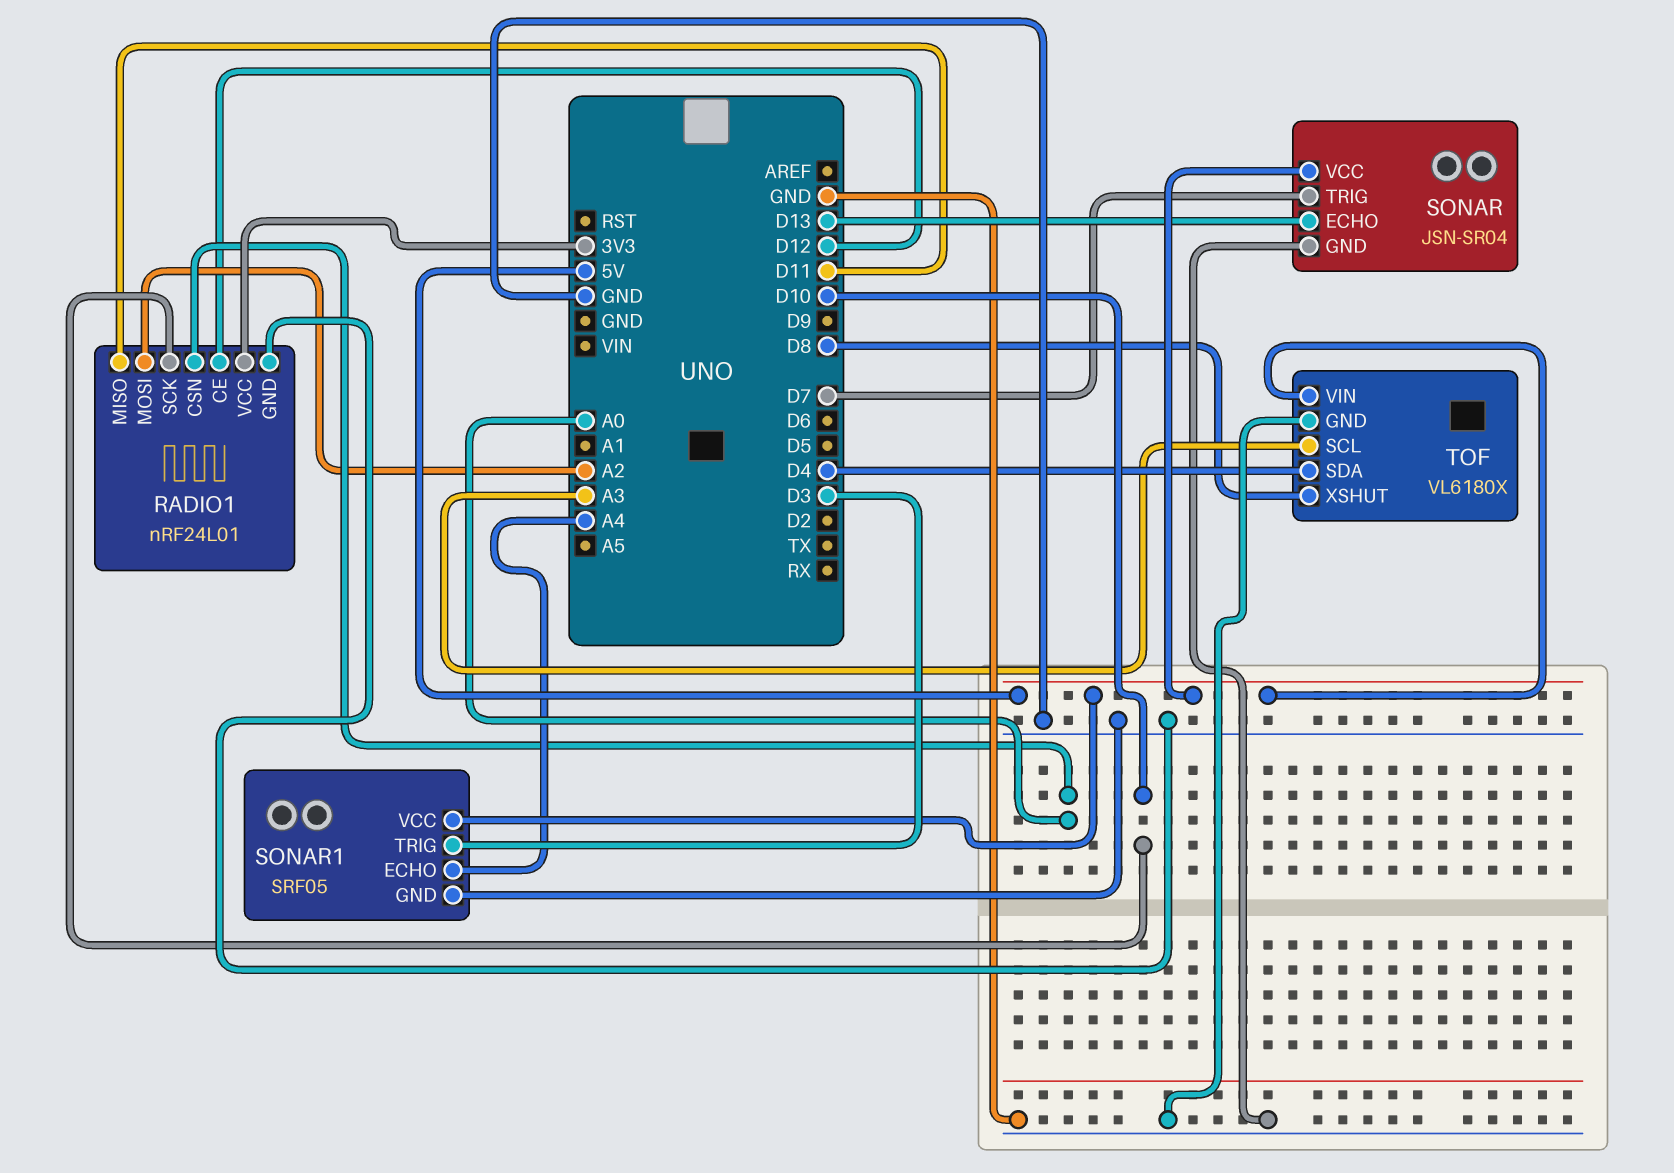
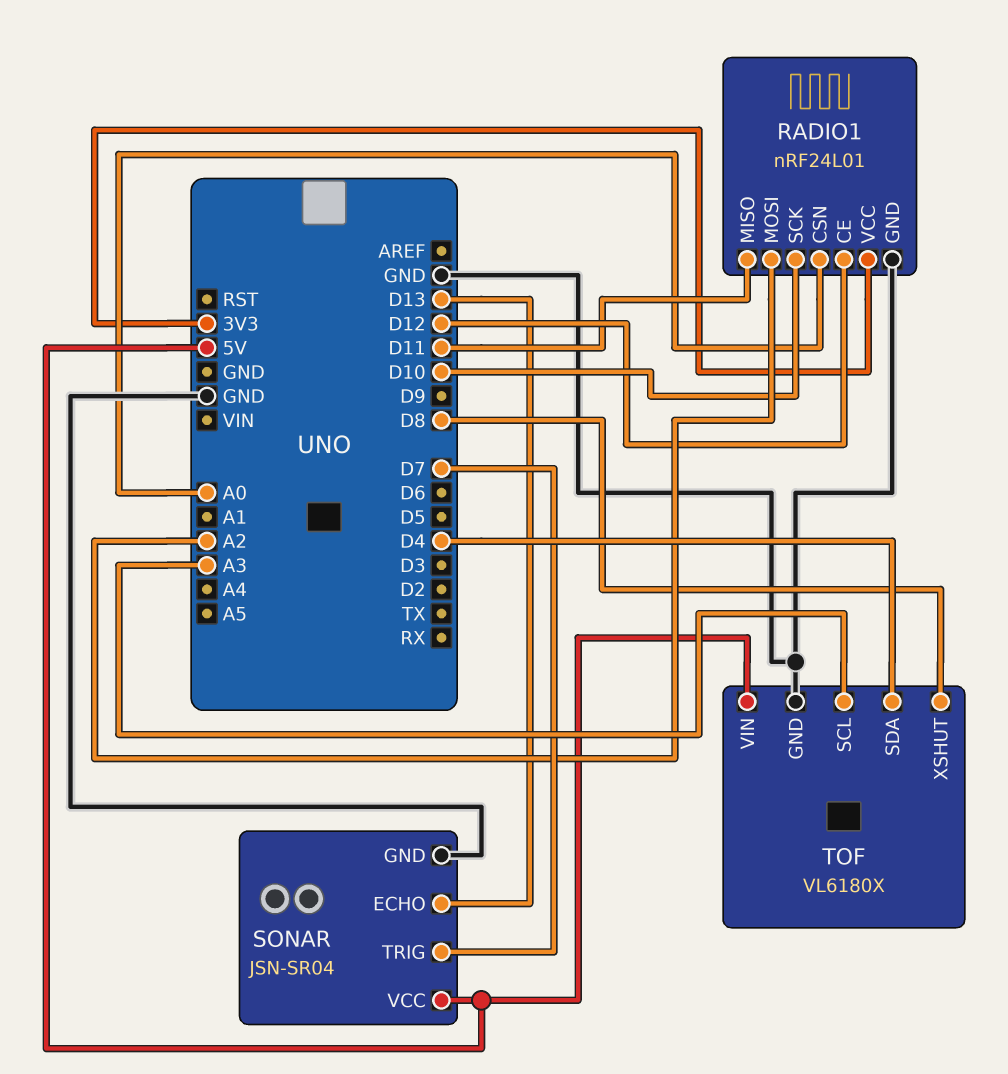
SONAR1: SRF05 -> none
SONAR1 pin ECHO: A4 -> none
SONAR1 pin GND: GND -> none
SONAR1 pin TRIG: D3 -> none
SONAR1 pin VCC: 5V -> none

